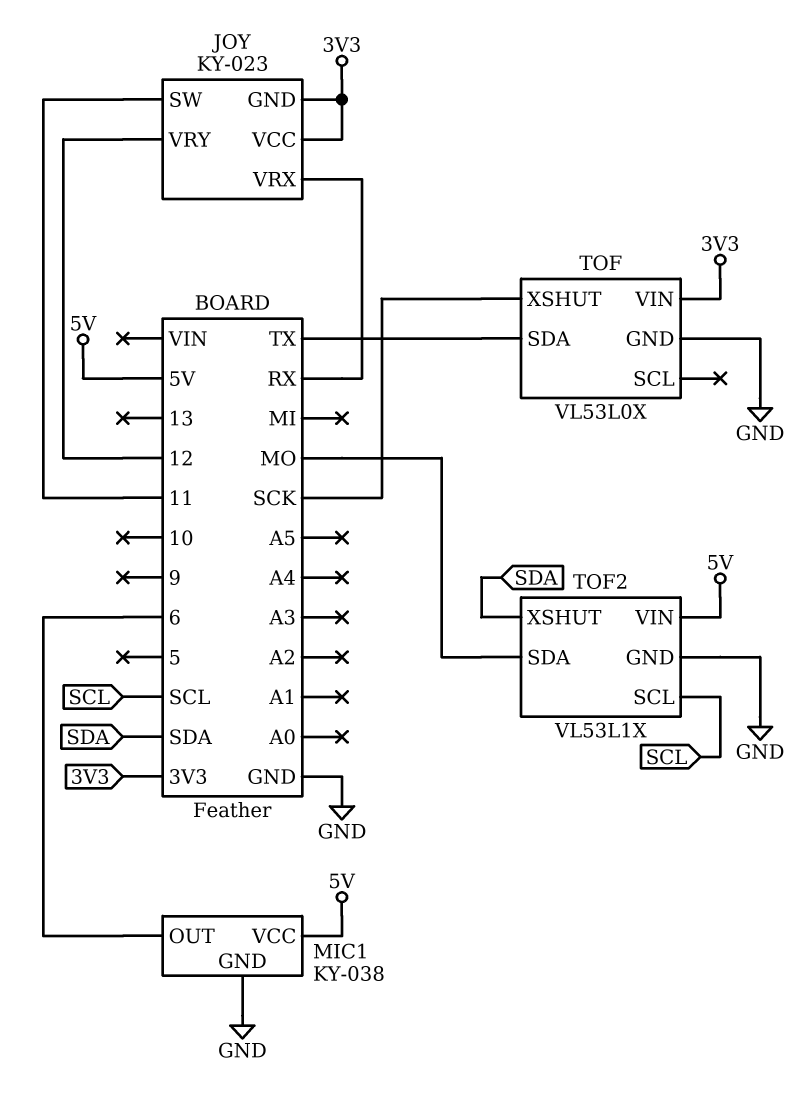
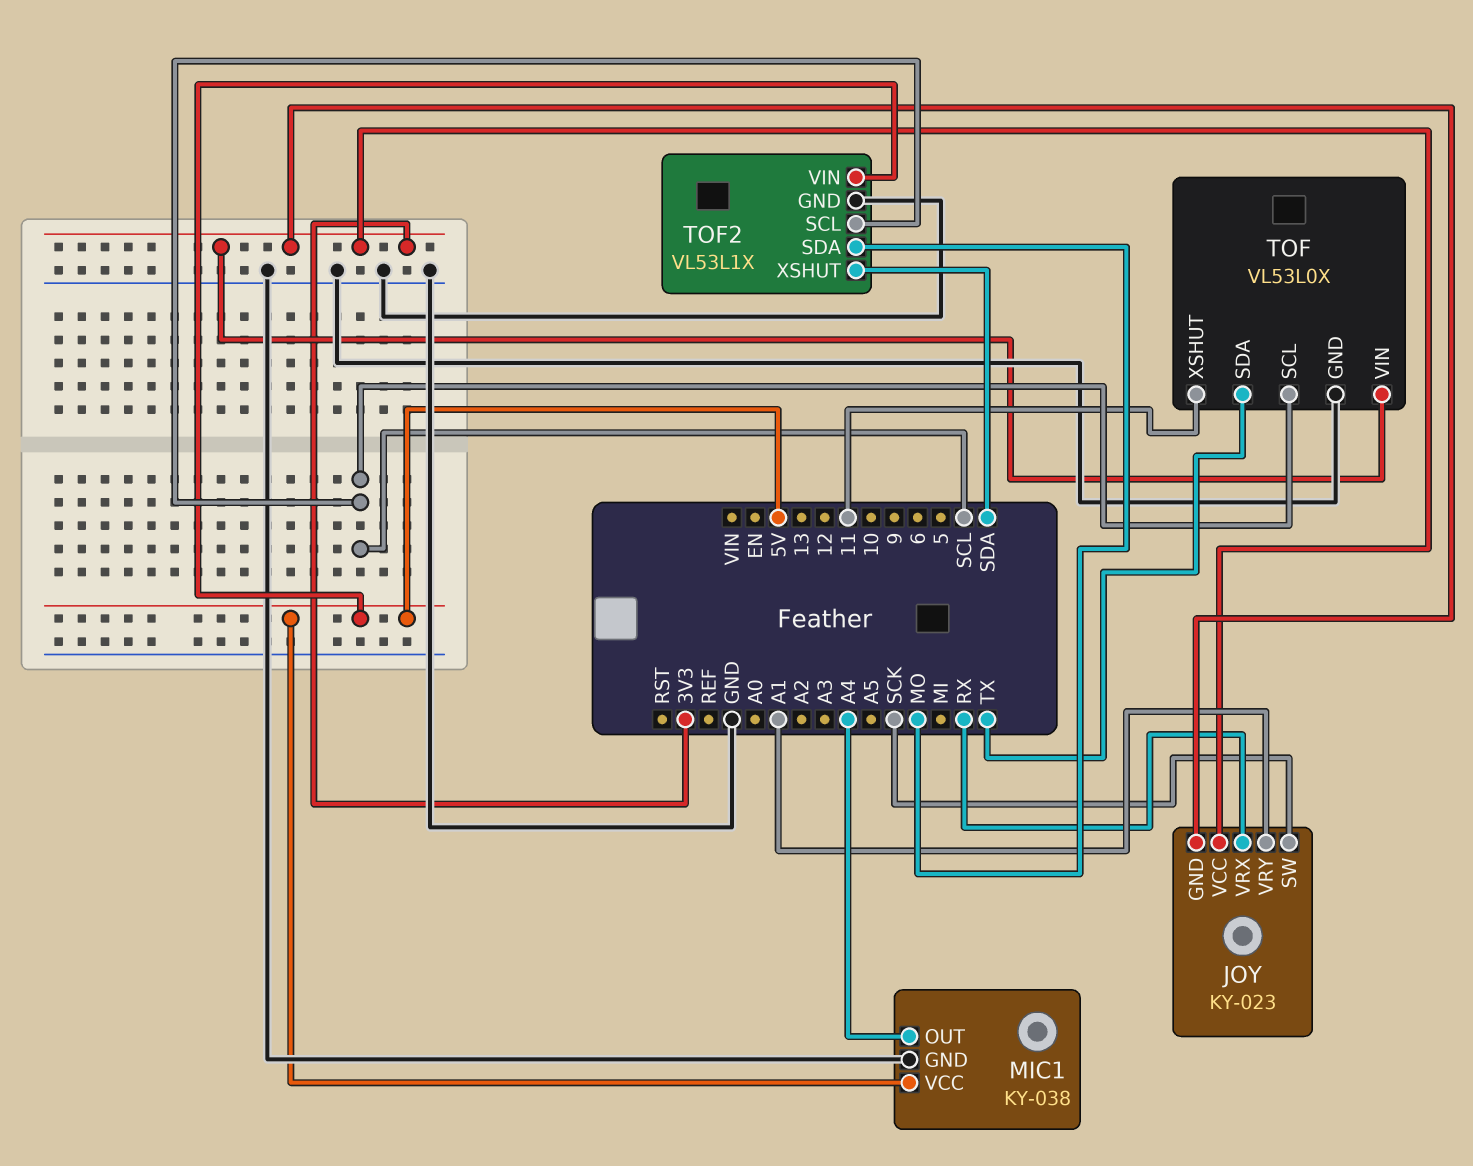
JOY pin SW: 11 -> SCK
JOY pin VRY: 12 -> A1
MIC1 pin OUT: 6 -> A4
TOF pin SCL: none -> SCL
TOF pin XSHUT: SCK -> 11

